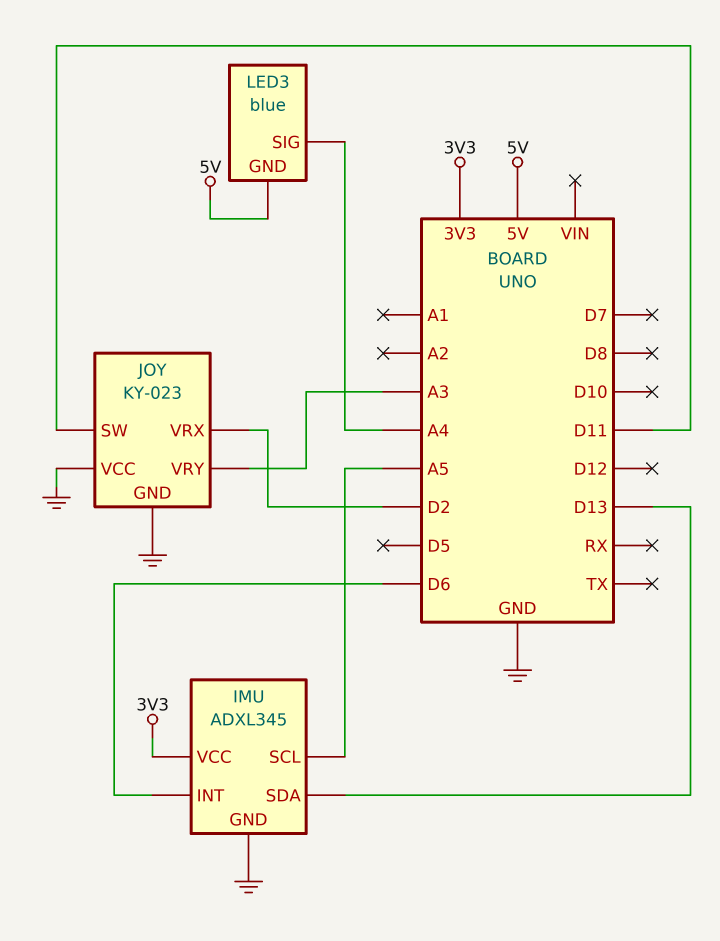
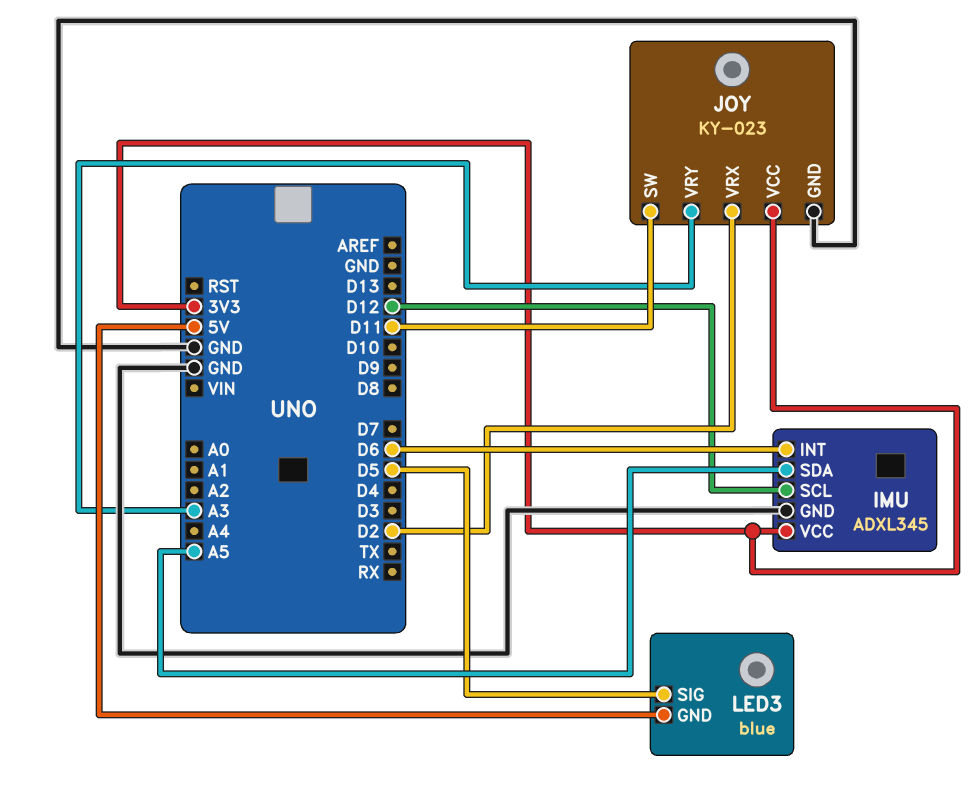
IMU pin SCL: A5 -> D12
IMU pin SDA: D13 -> A5
JOY pin VCC: GND -> 3V3
LED3 pin SIG: A4 -> D5

